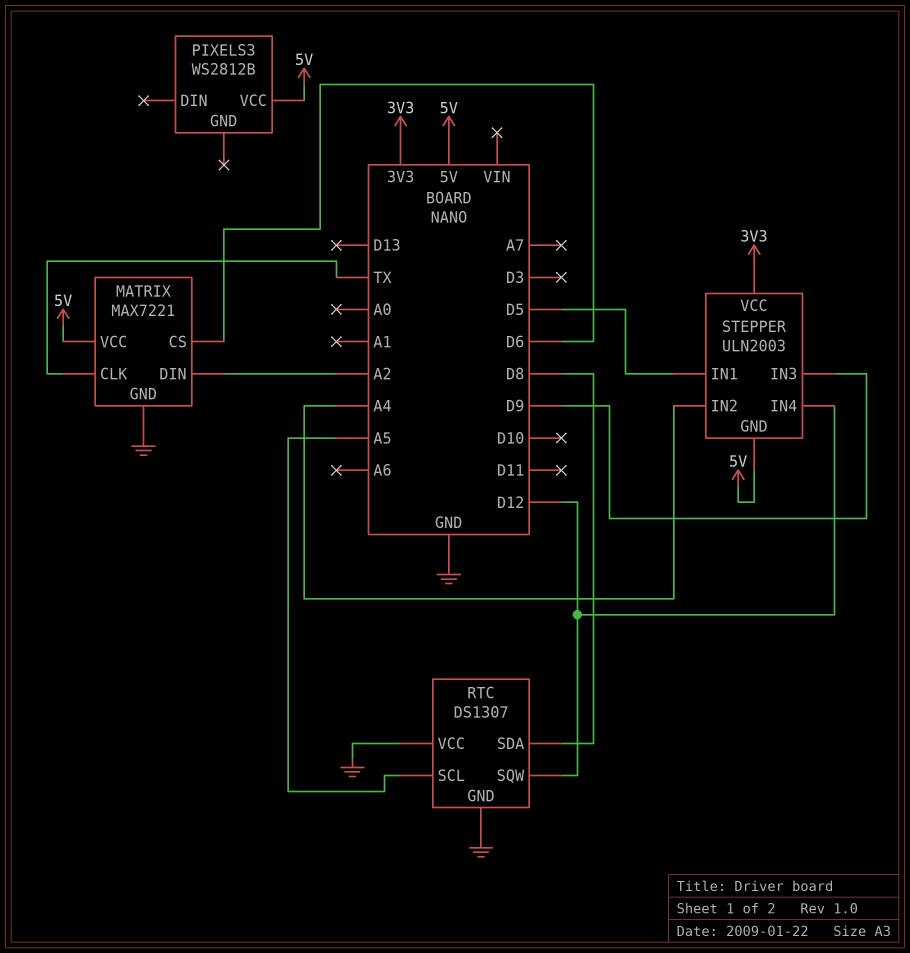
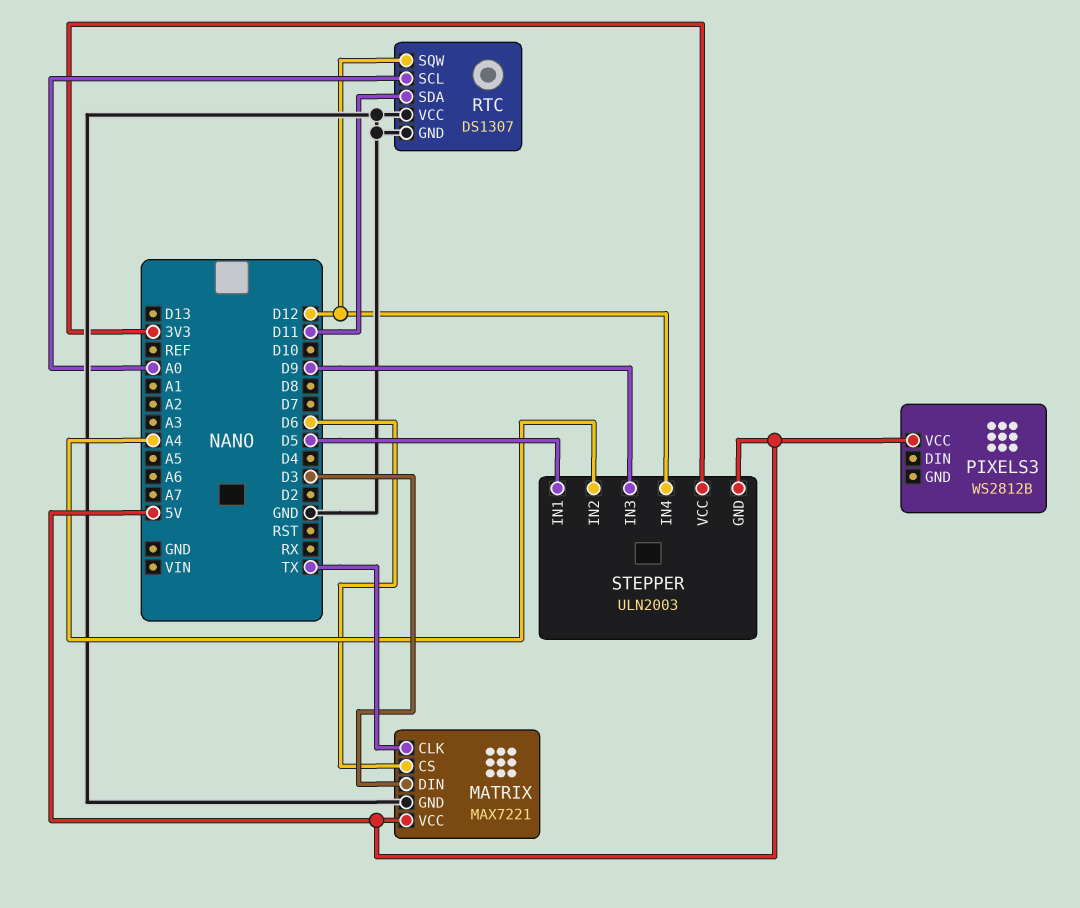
MATRIX pin DIN: A2 -> D3
RTC pin SCL: A5 -> A0
RTC pin SDA: D8 -> D11

